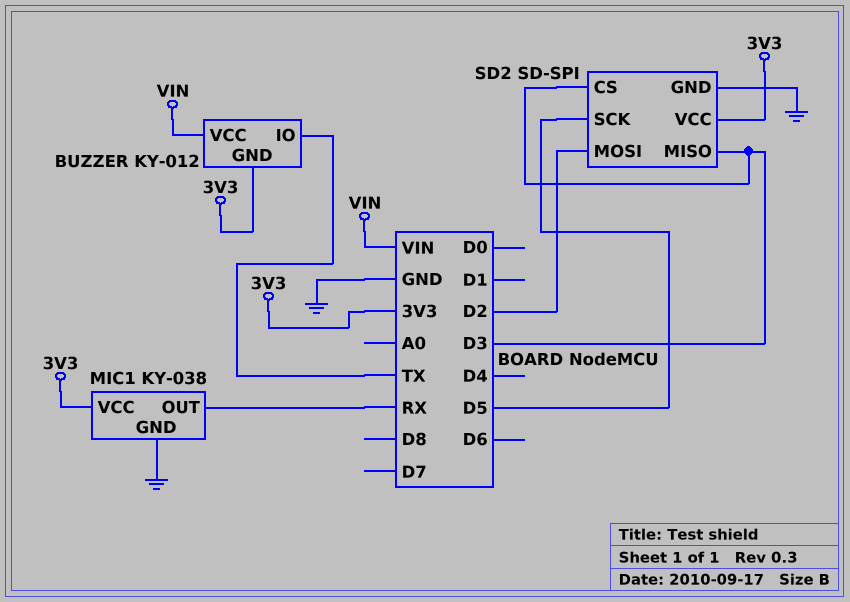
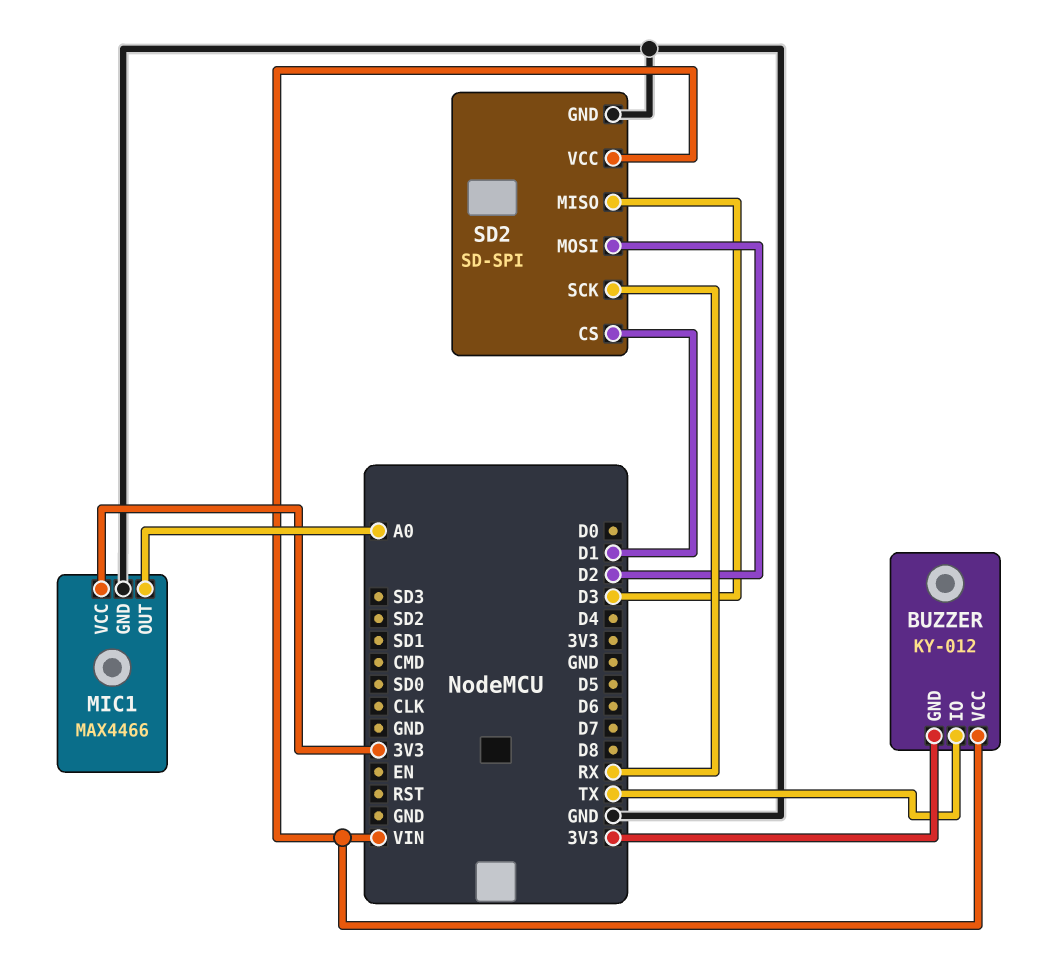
MIC1: KY-038 -> MAX4466
MIC1 pin OUT: RX -> A0
SD2 pin CS: D3 -> D1
SD2 pin SCK: D5 -> RX
SD2 pin VCC: 3V3 -> VIN

